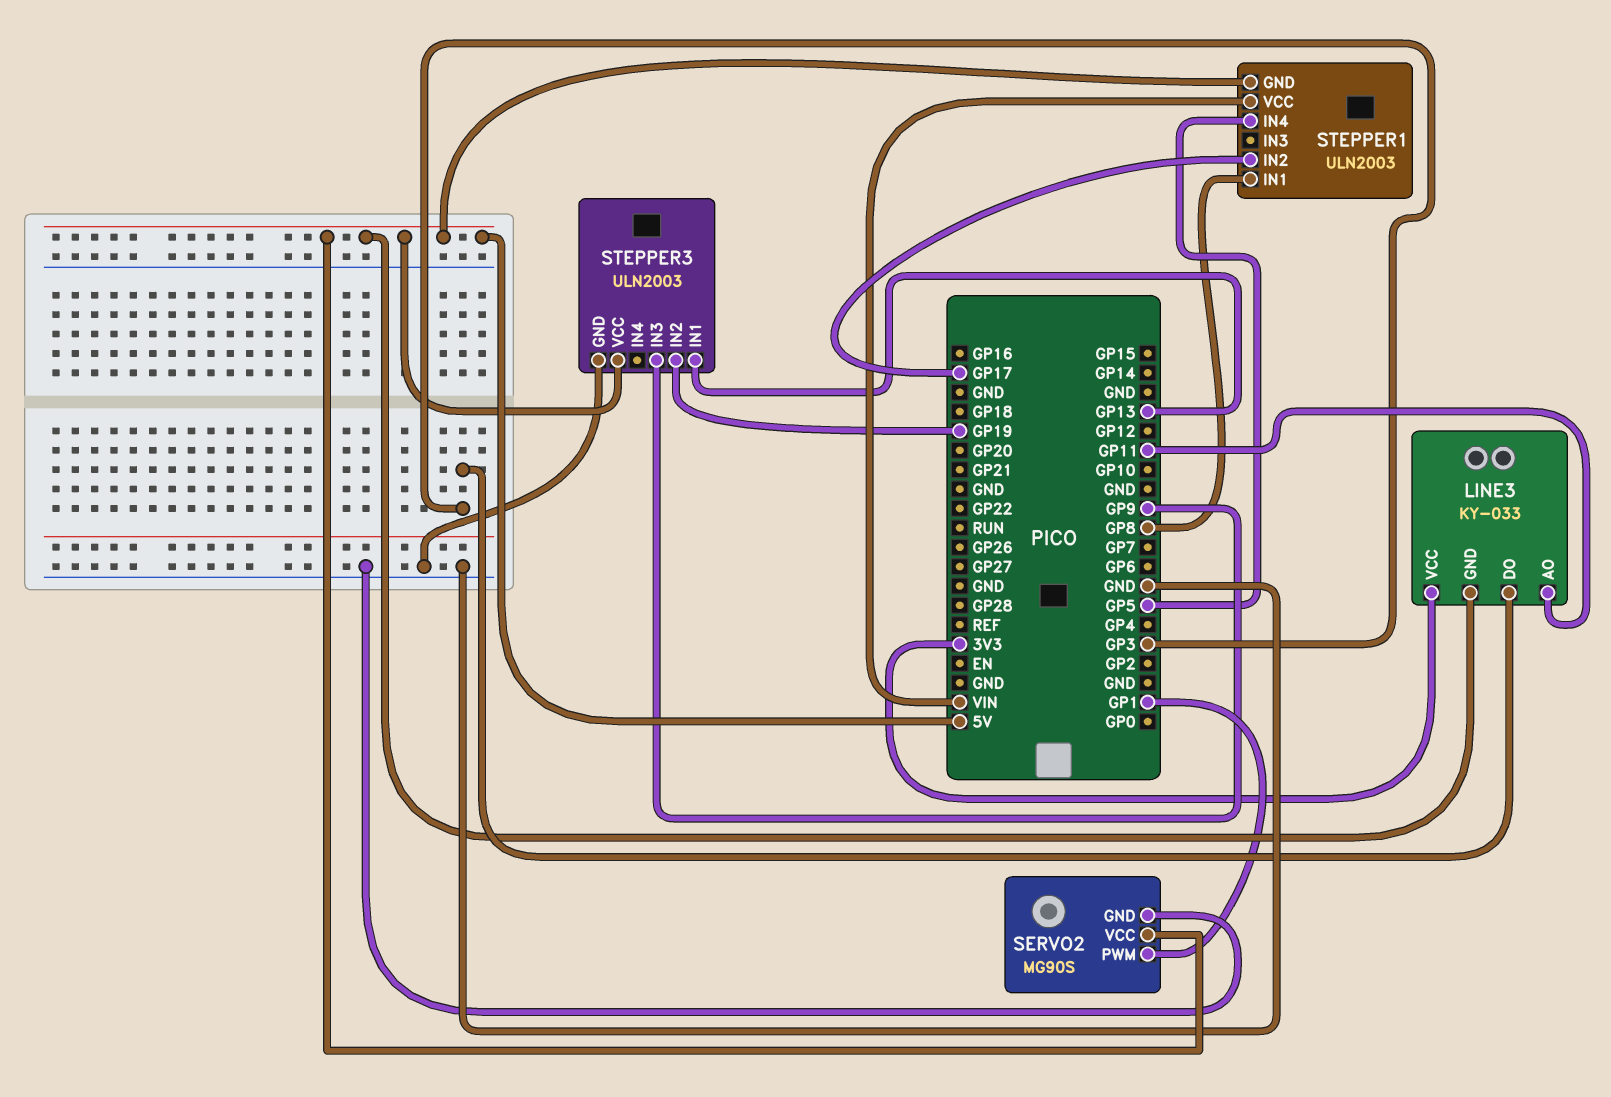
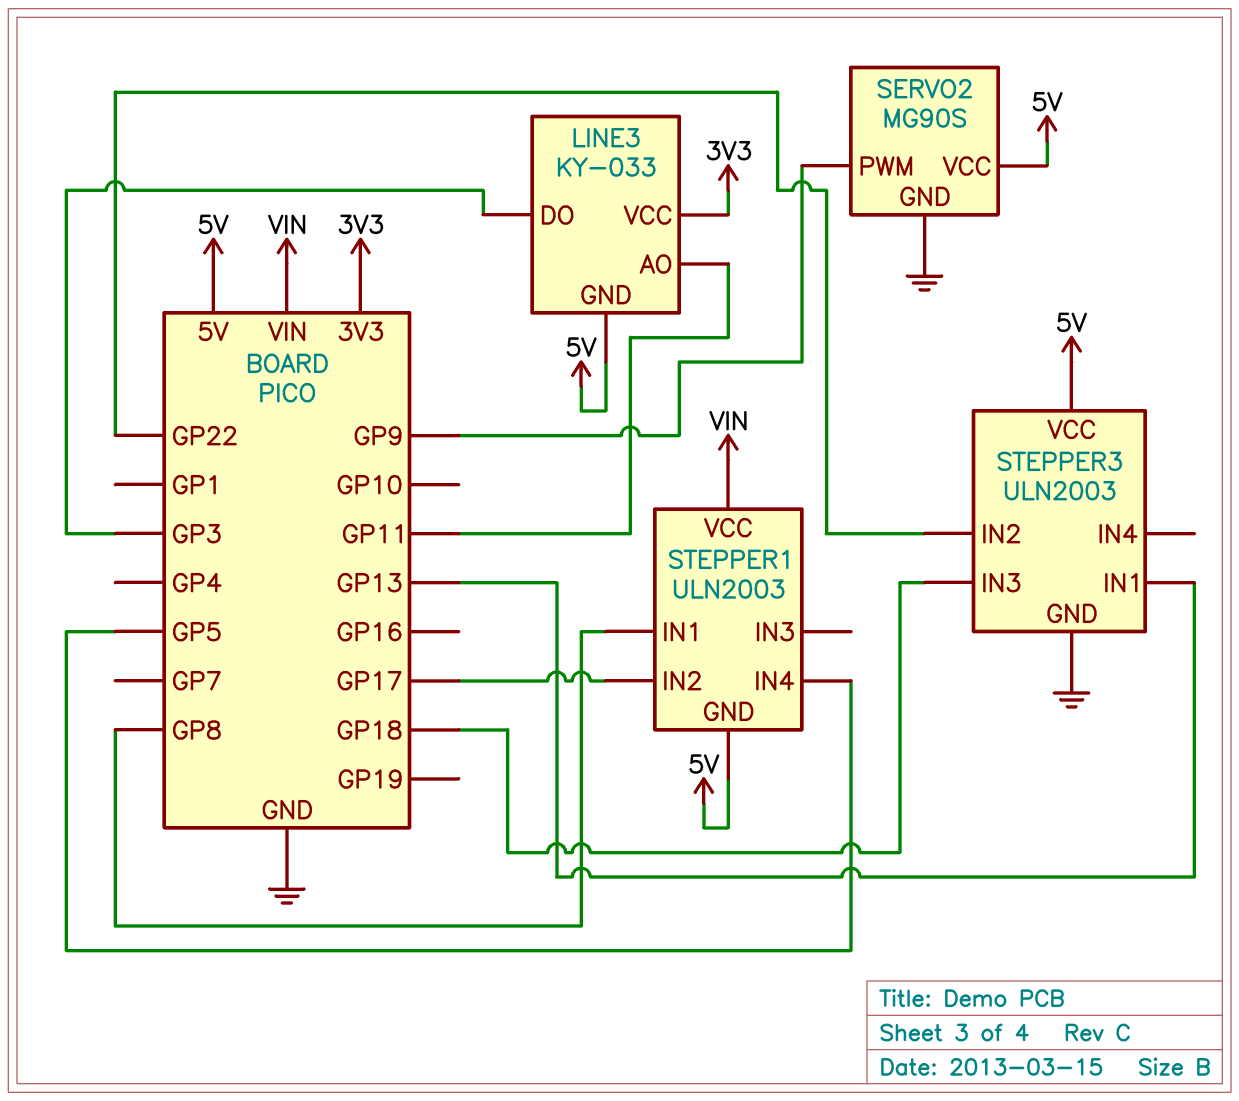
SERVO2 pin PWM: GP1 -> GP9
STEPPER3 pin IN2: GP19 -> GP22
STEPPER3 pin IN3: GP9 -> GP18

